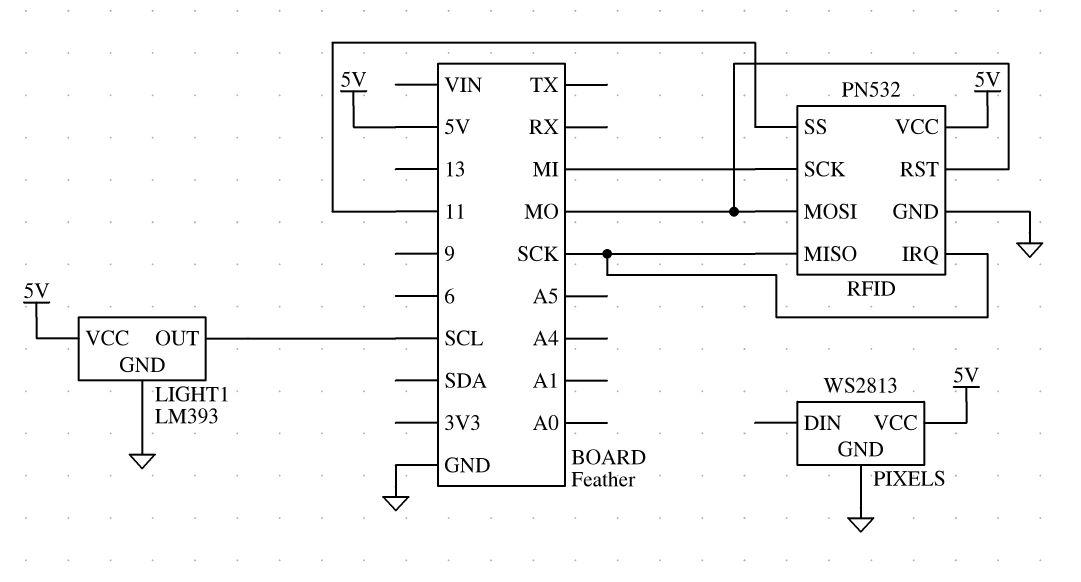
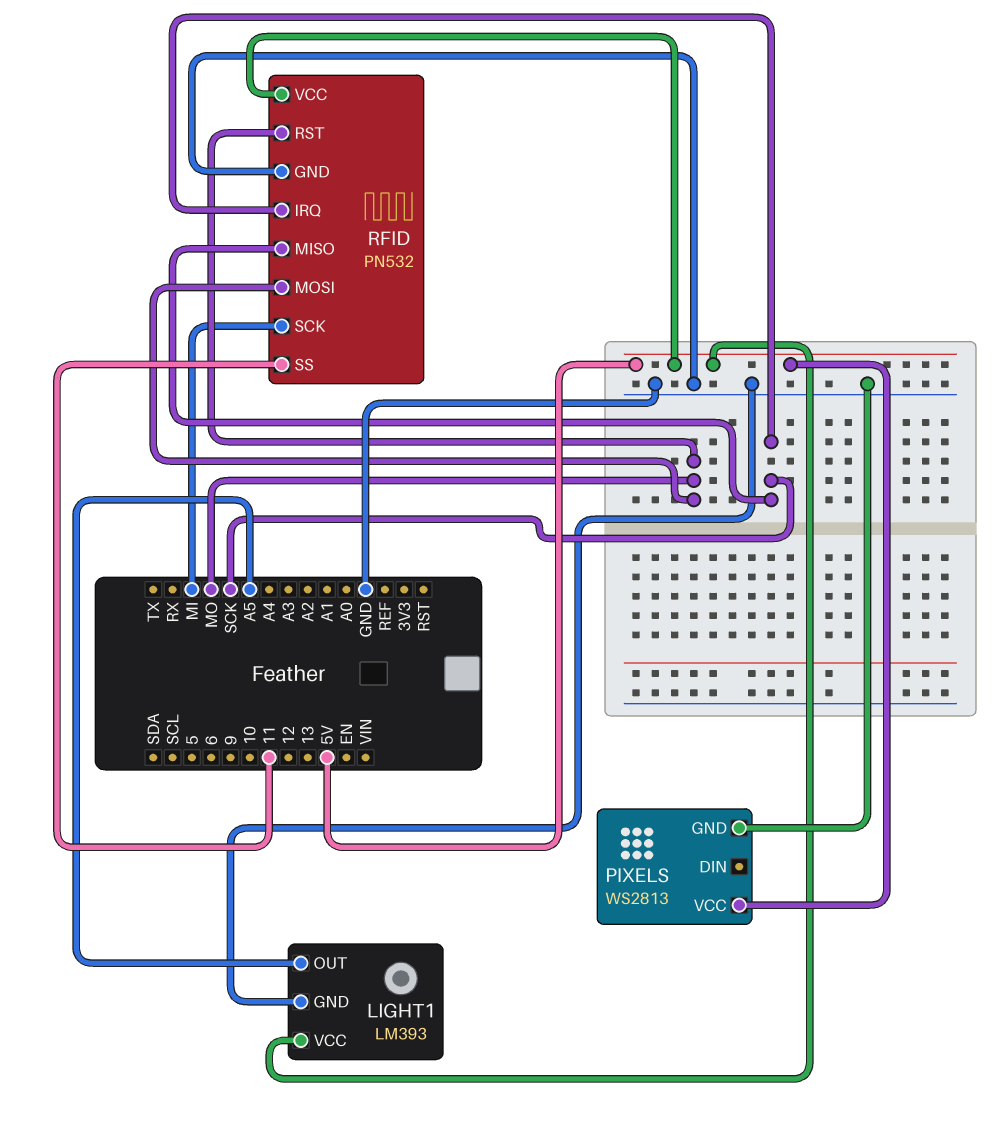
LIGHT1 pin OUT: SCL -> A5

